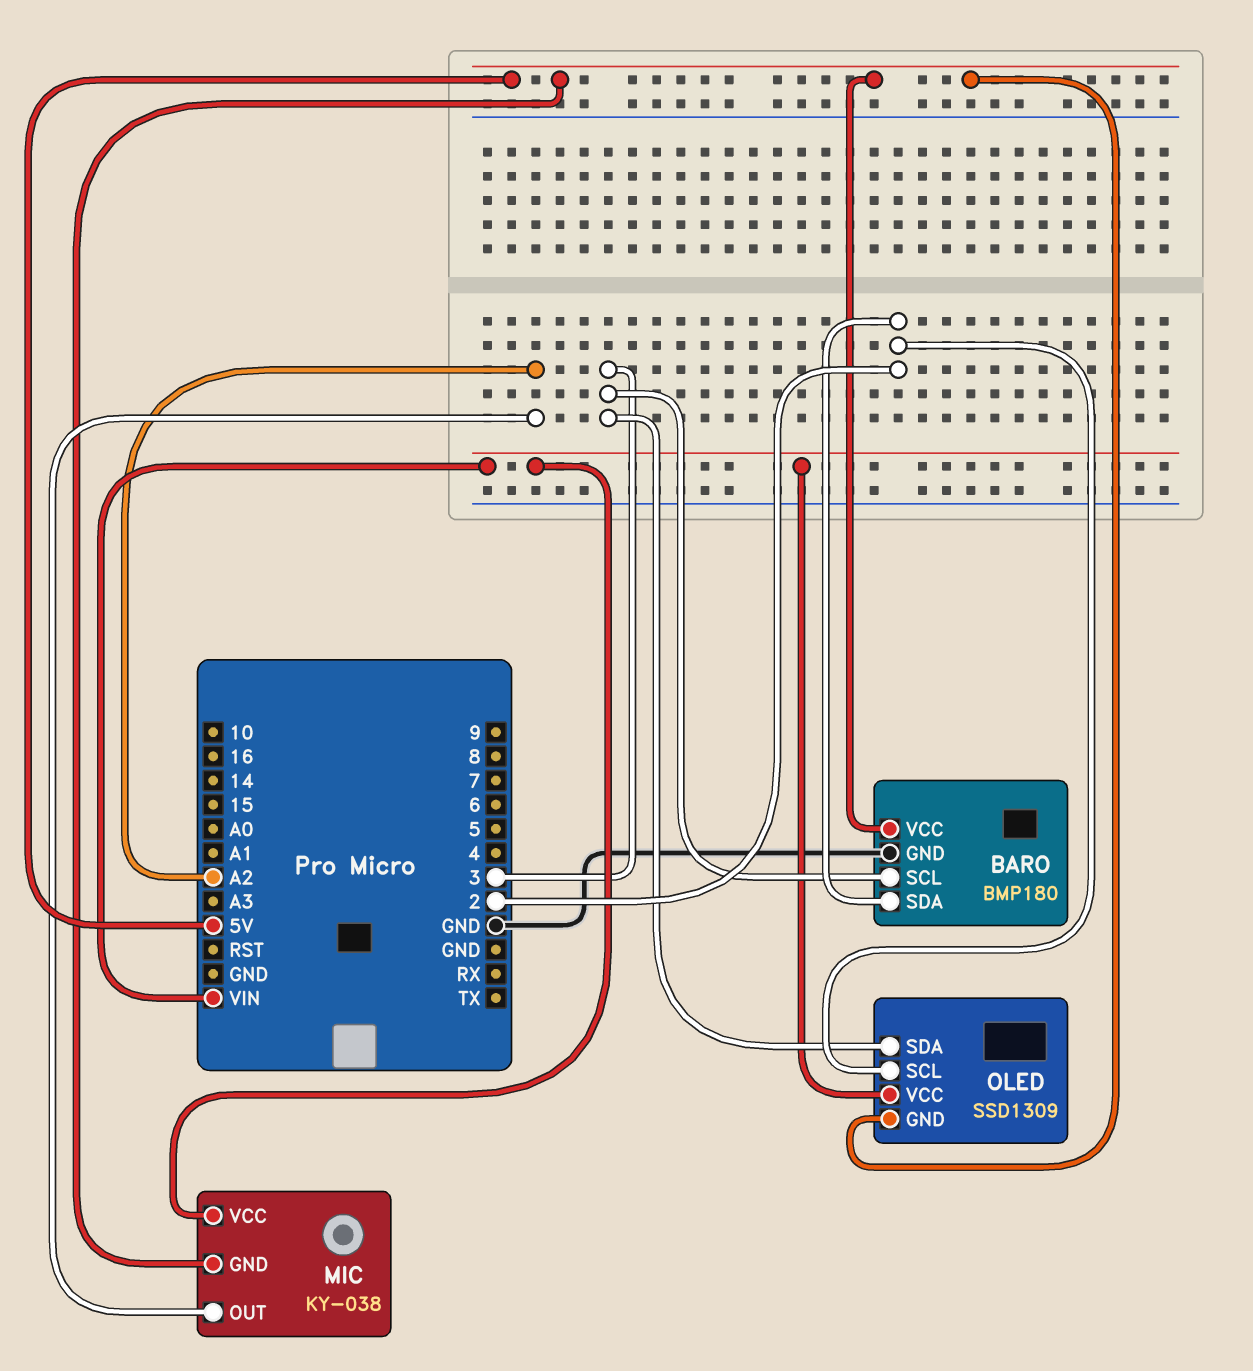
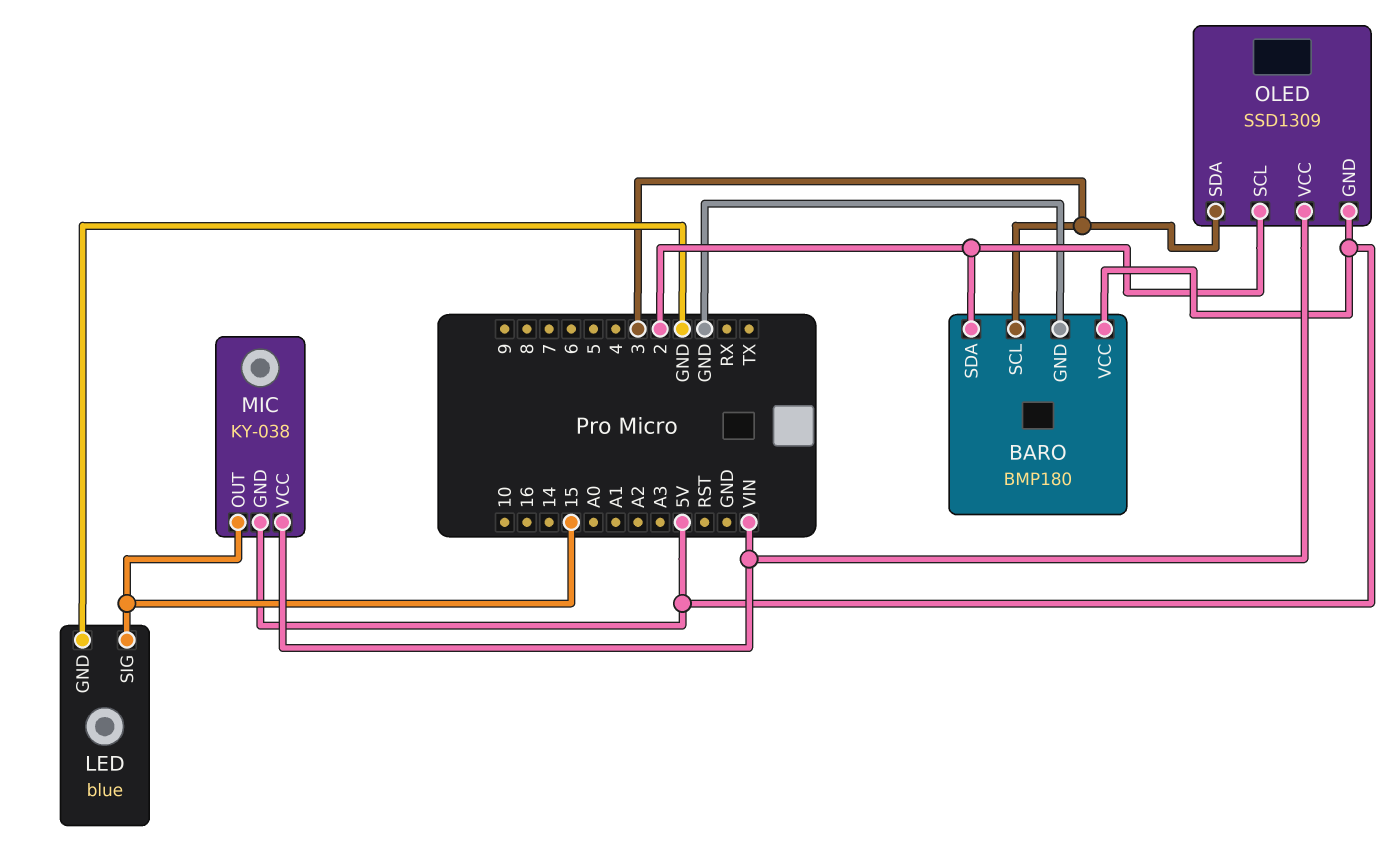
LED: none -> blue
LED pin GND: none -> GND
LED pin SIG: none -> 15
MIC pin OUT: A2 -> 15

